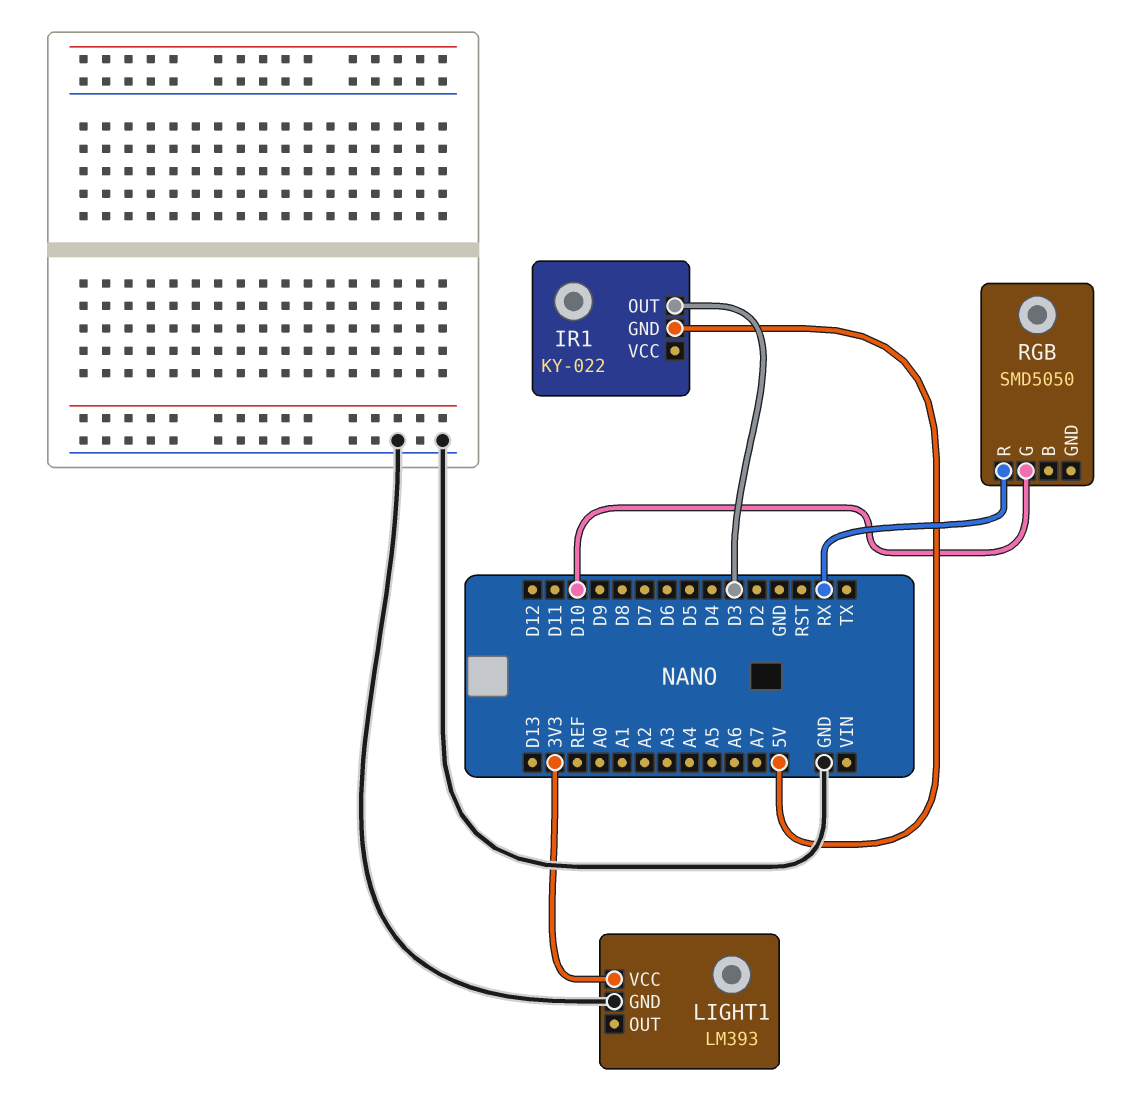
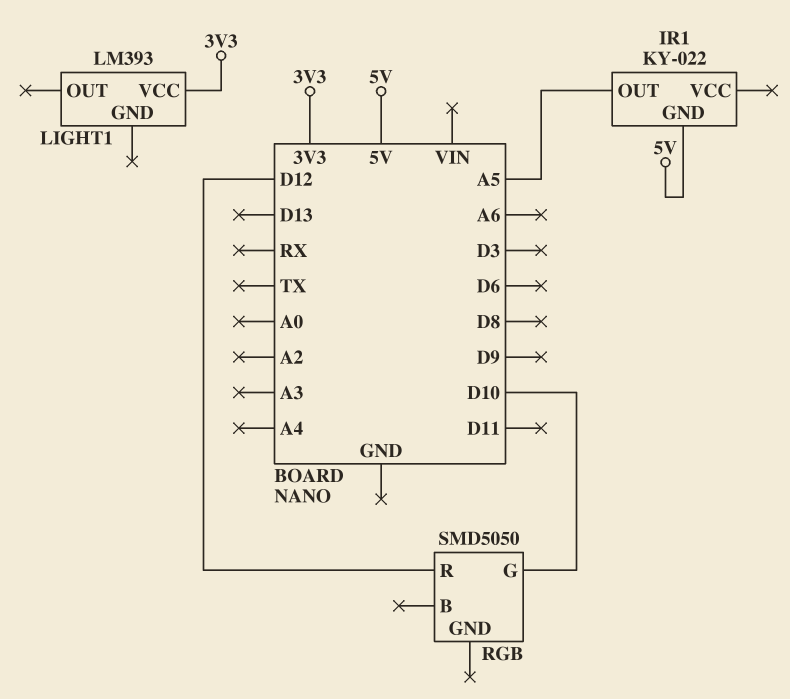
IR1 pin OUT: D3 -> A5
LIGHT1 pin GND: GND -> none
RGB pin R: RX -> D12

